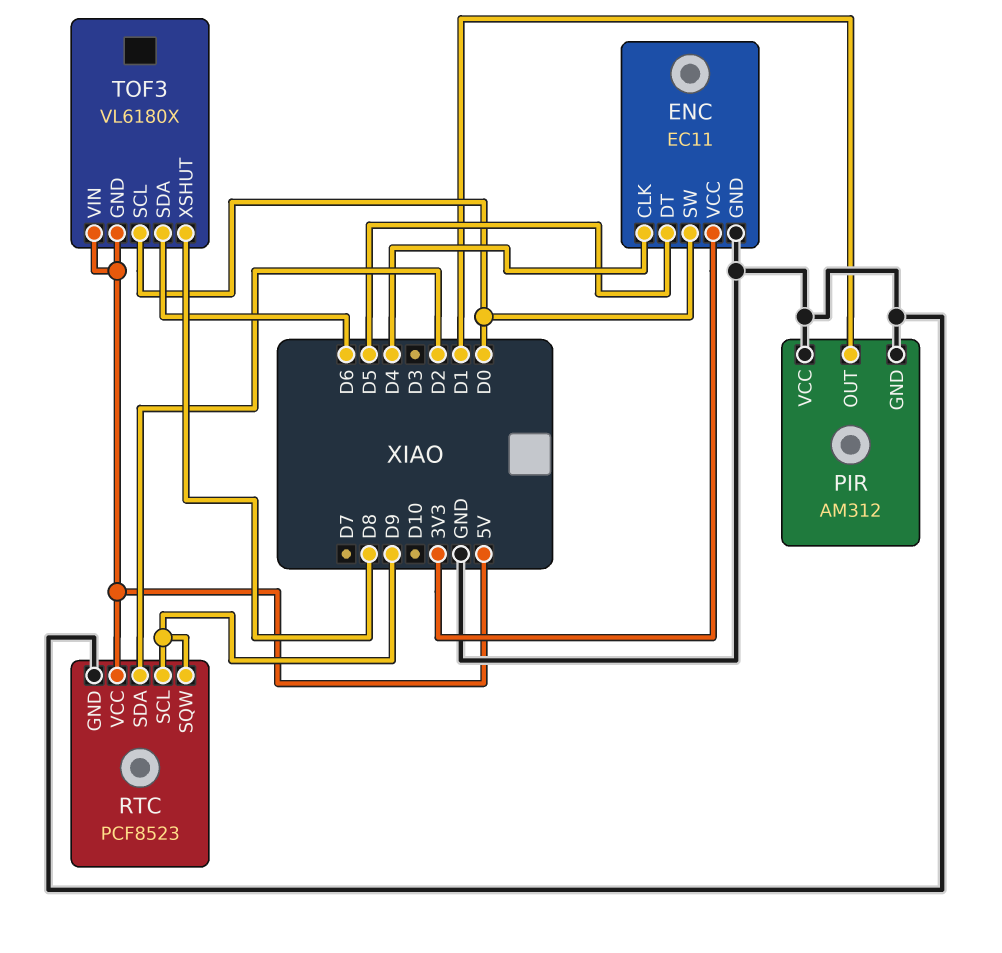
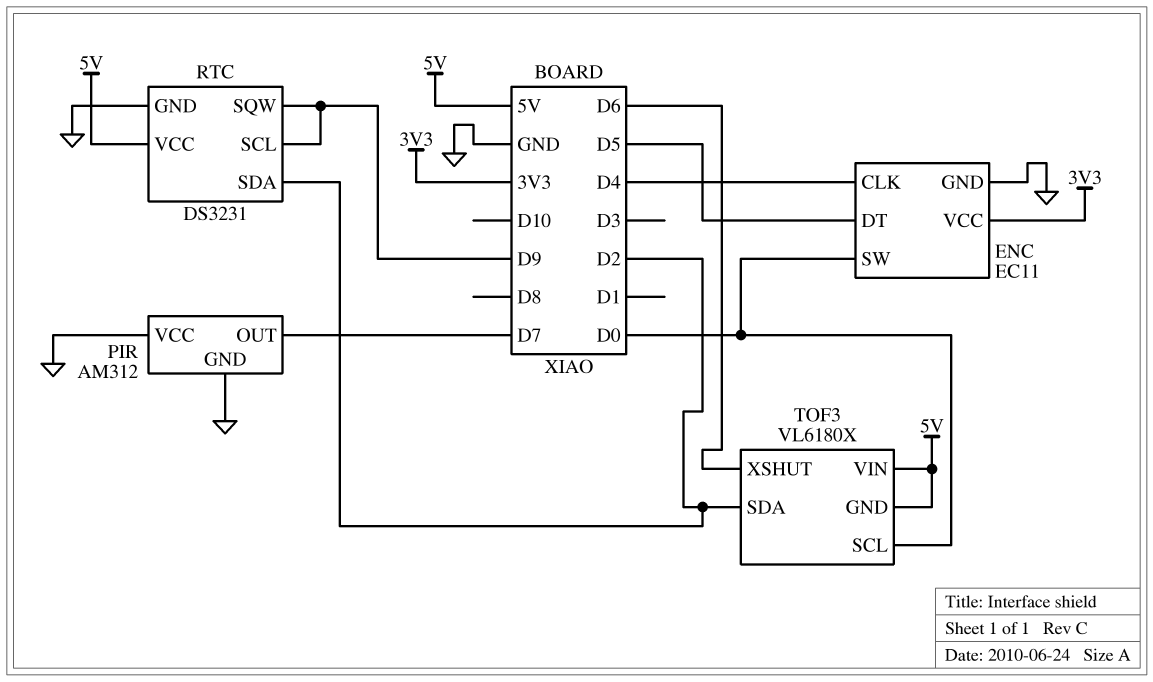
PIR pin OUT: D1 -> D7
RTC: PCF8523 -> DS3231
TOF3 pin SDA: D6 -> D2
TOF3 pin XSHUT: D8 -> D6

